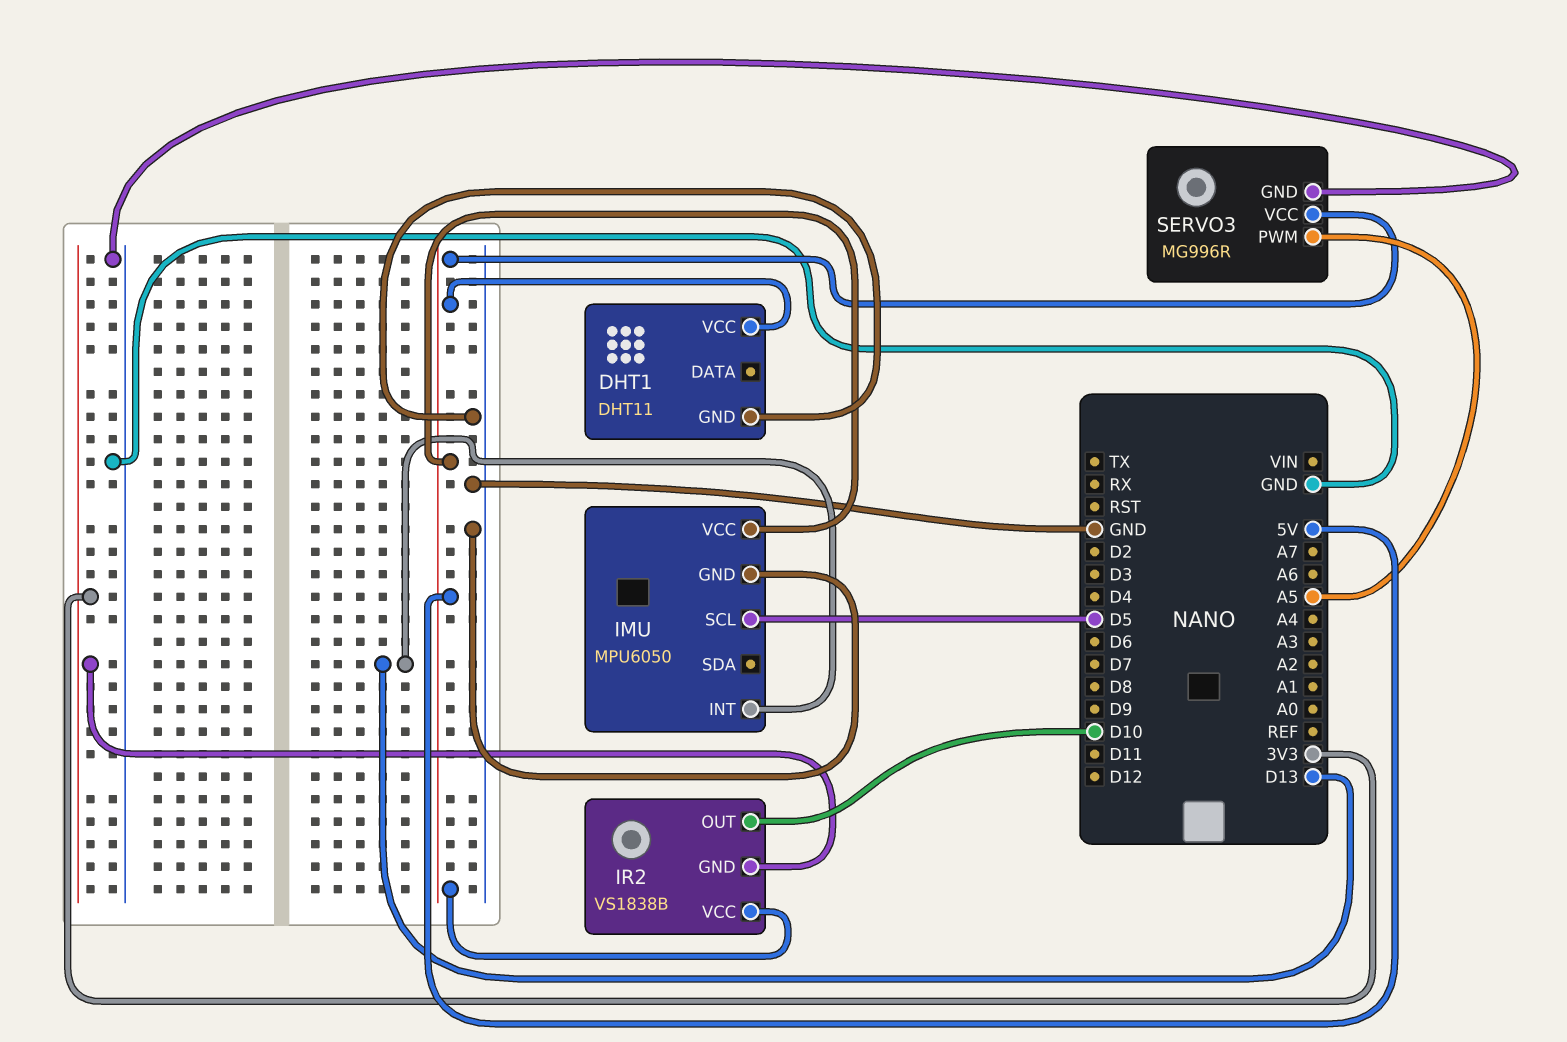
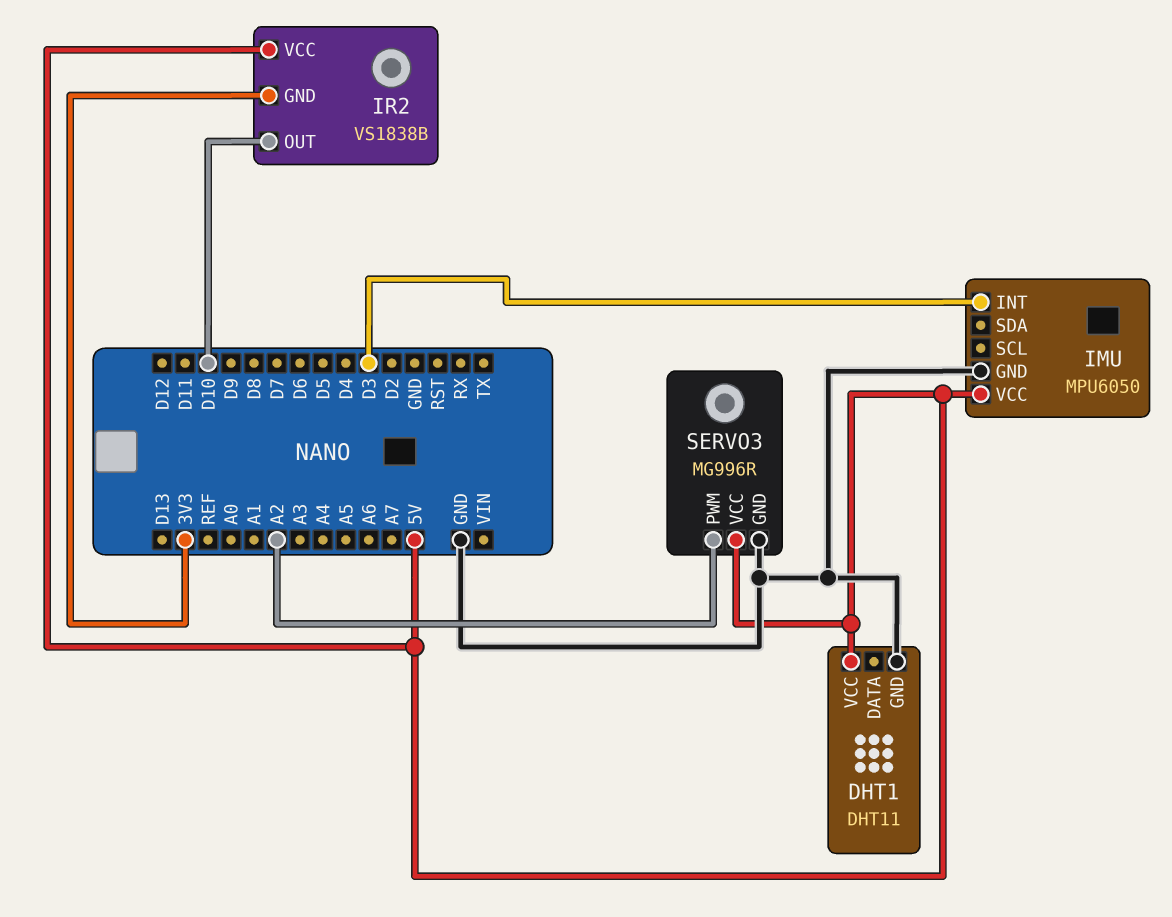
IMU pin INT: D13 -> D3
IMU pin SCL: D5 -> none
SERVO3 pin PWM: A5 -> A2

